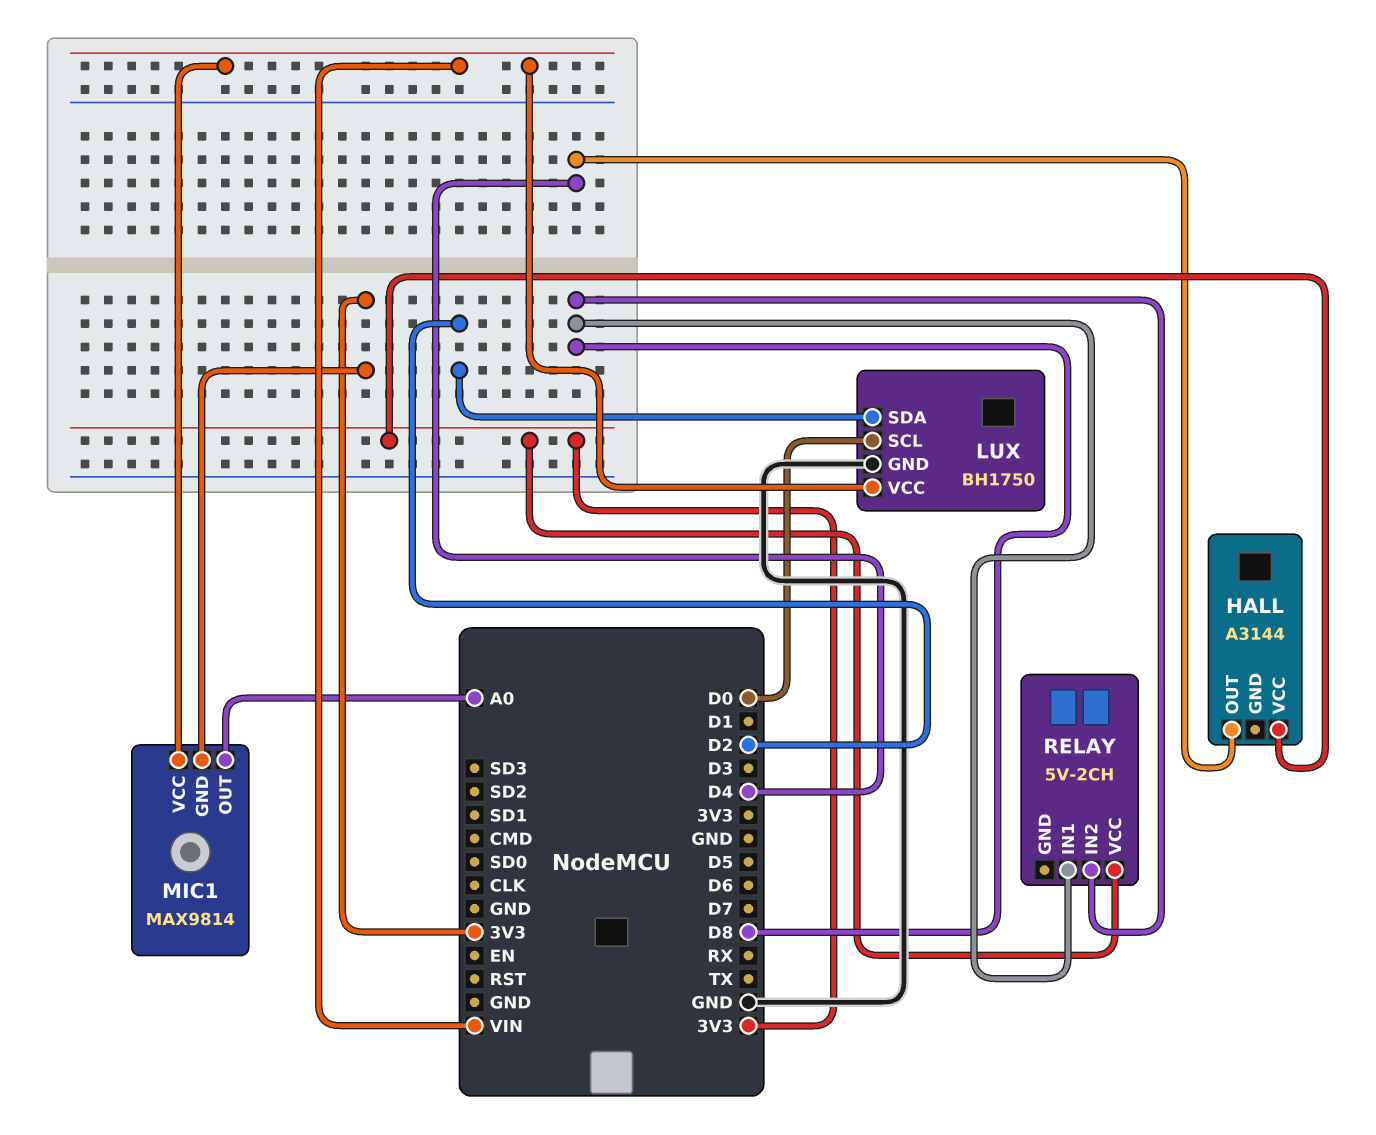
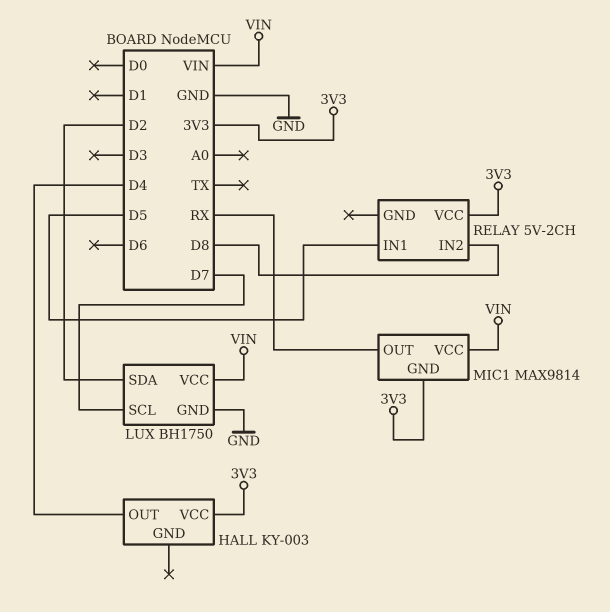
HALL: A3144 -> KY-003
LUX pin SCL: D0 -> D7
MIC1 pin OUT: A0 -> RX
RELAY pin IN1: D8 -> D5

